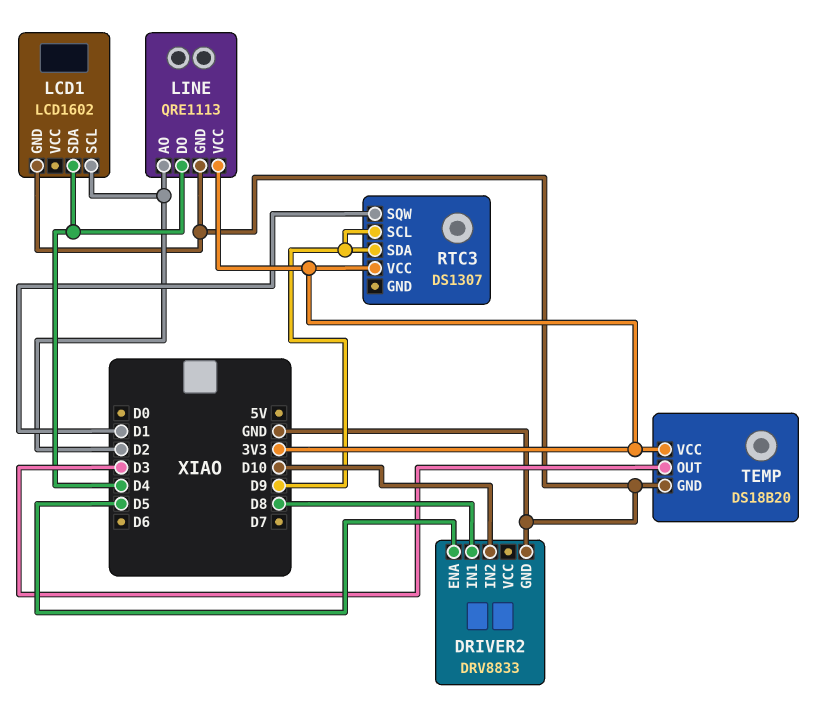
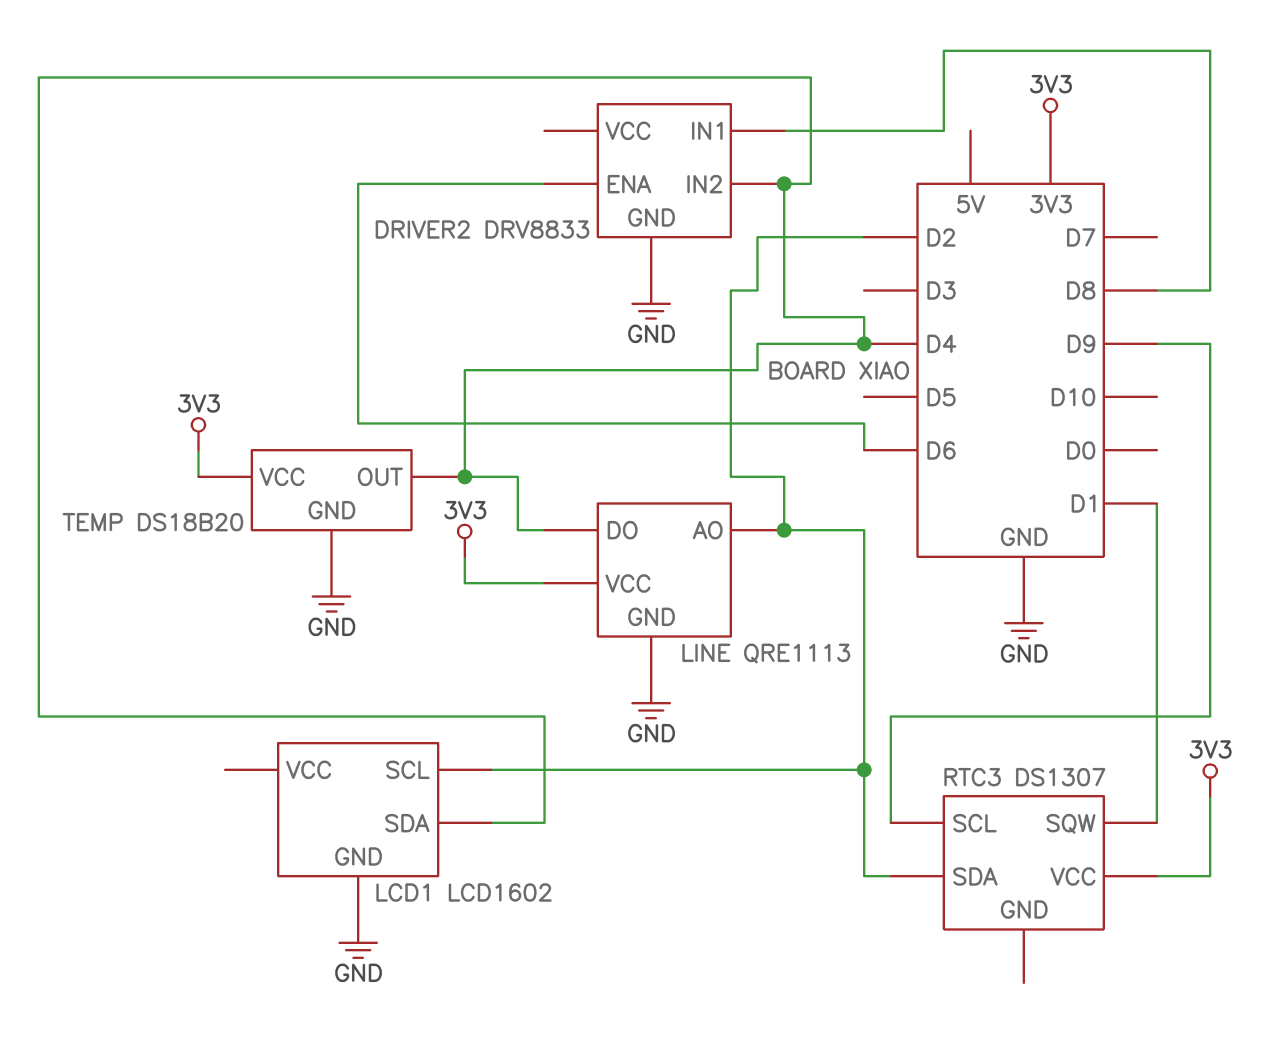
DRIVER2 pin ENA: D5 -> D6
DRIVER2 pin IN2: D10 -> D4
RTC3 pin SDA: D9 -> D2
TEMP pin OUT: D3 -> D4

